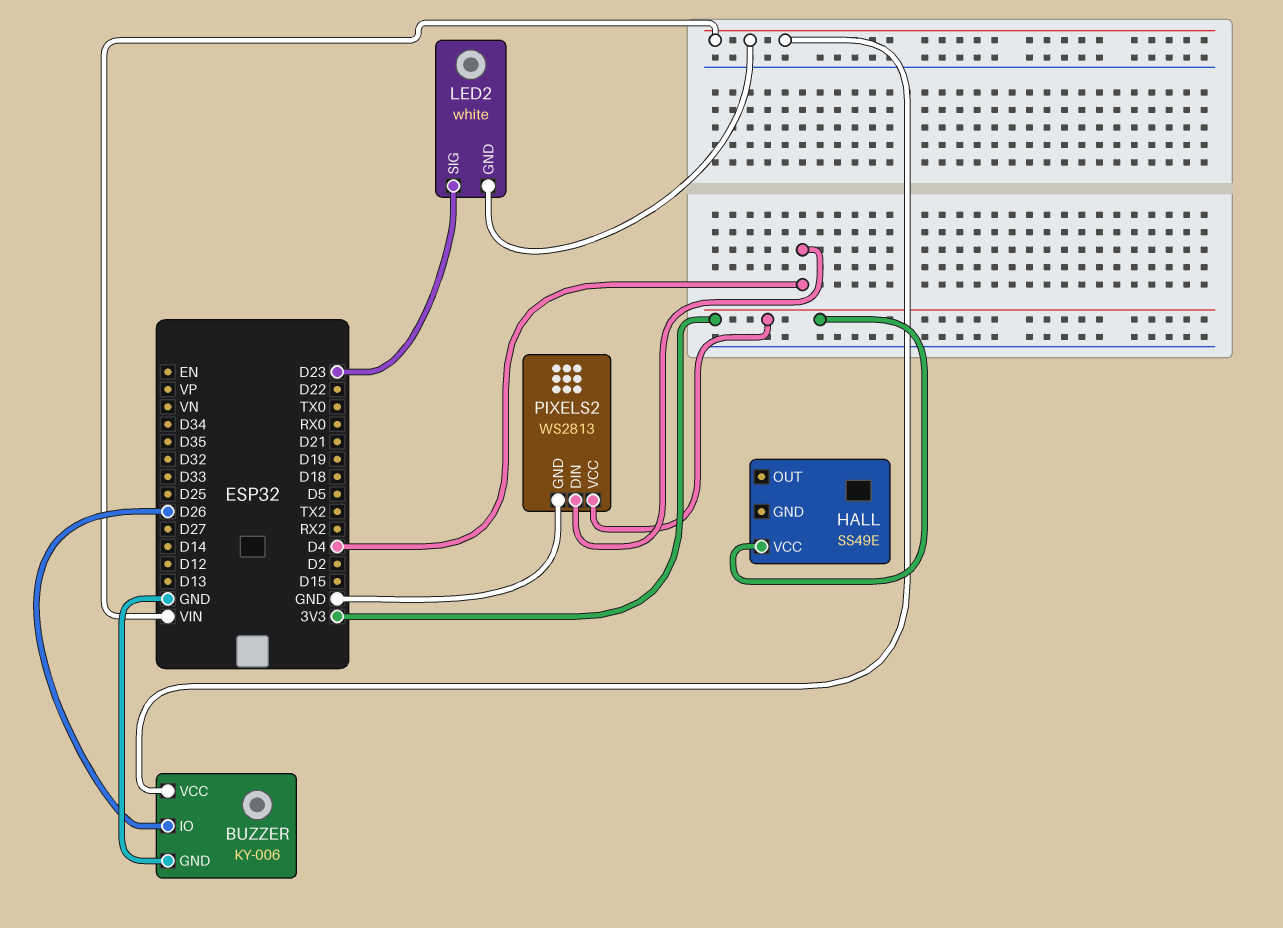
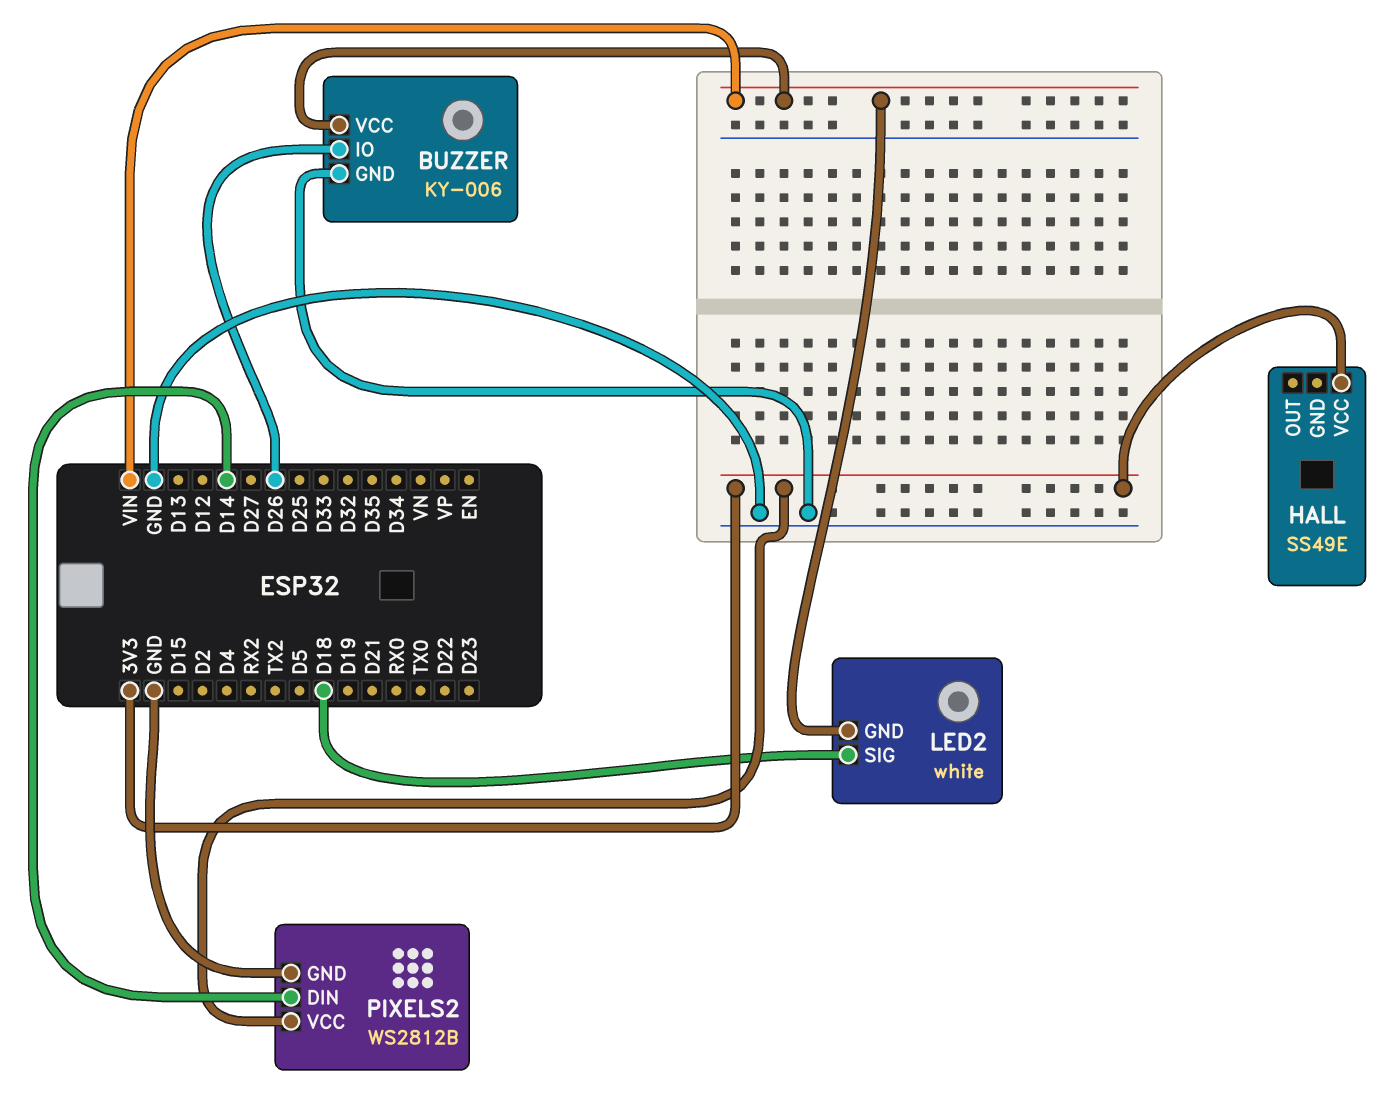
LED2 pin SIG: D23 -> D18
PIXELS2: WS2813 -> WS2812B
PIXELS2 pin DIN: D4 -> D14

